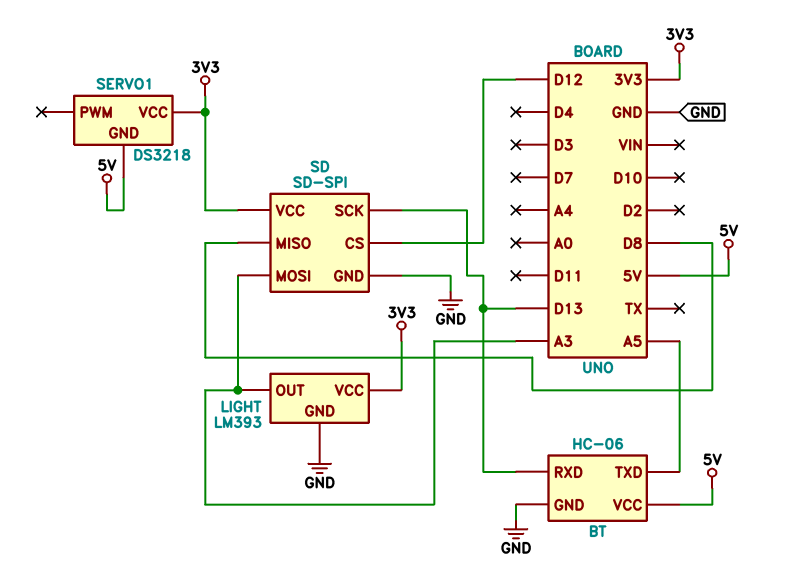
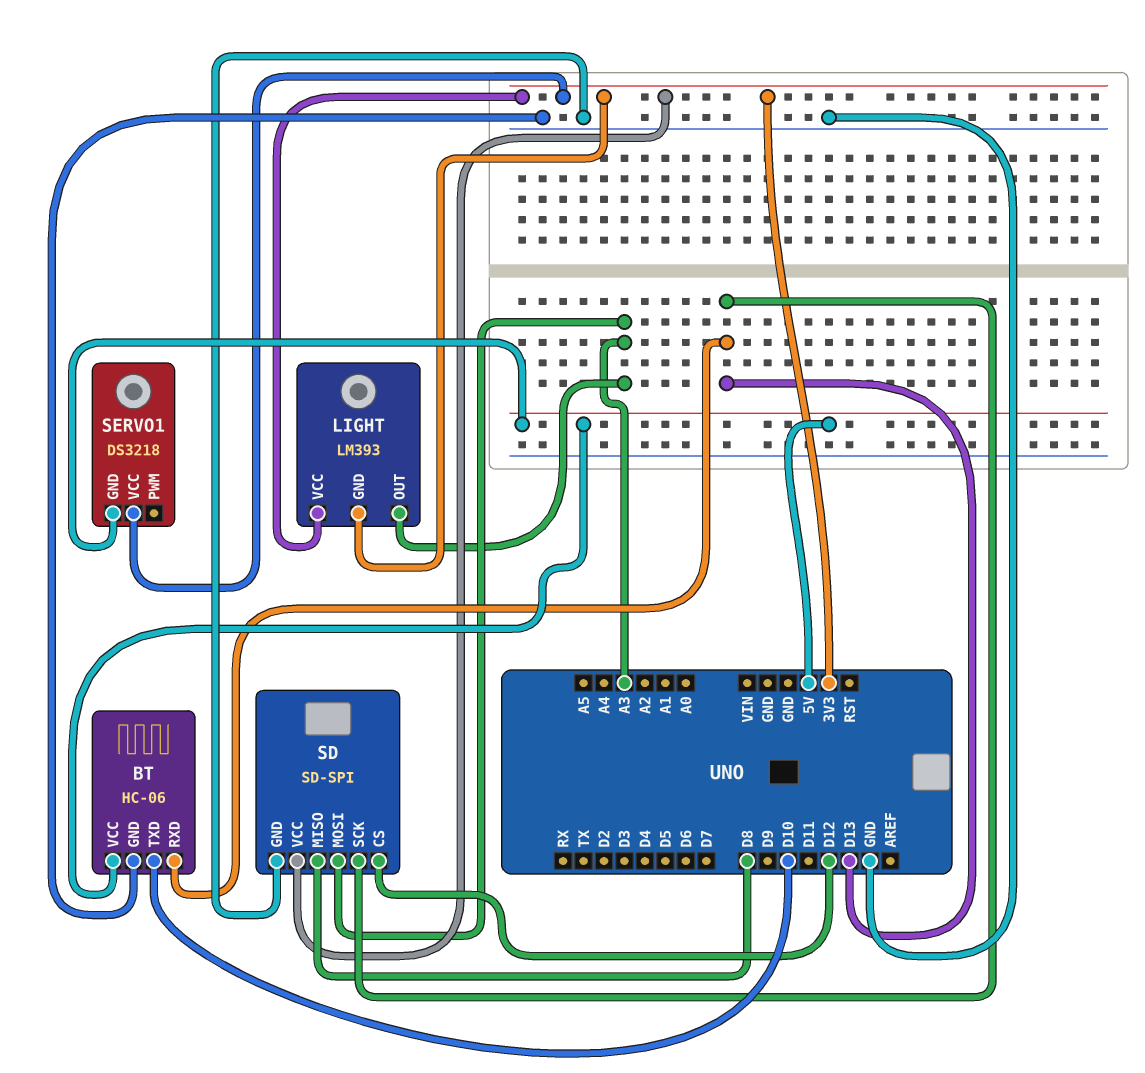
BT pin TXD: A5 -> D10
LIGHT pin GND: GND -> 3V3

